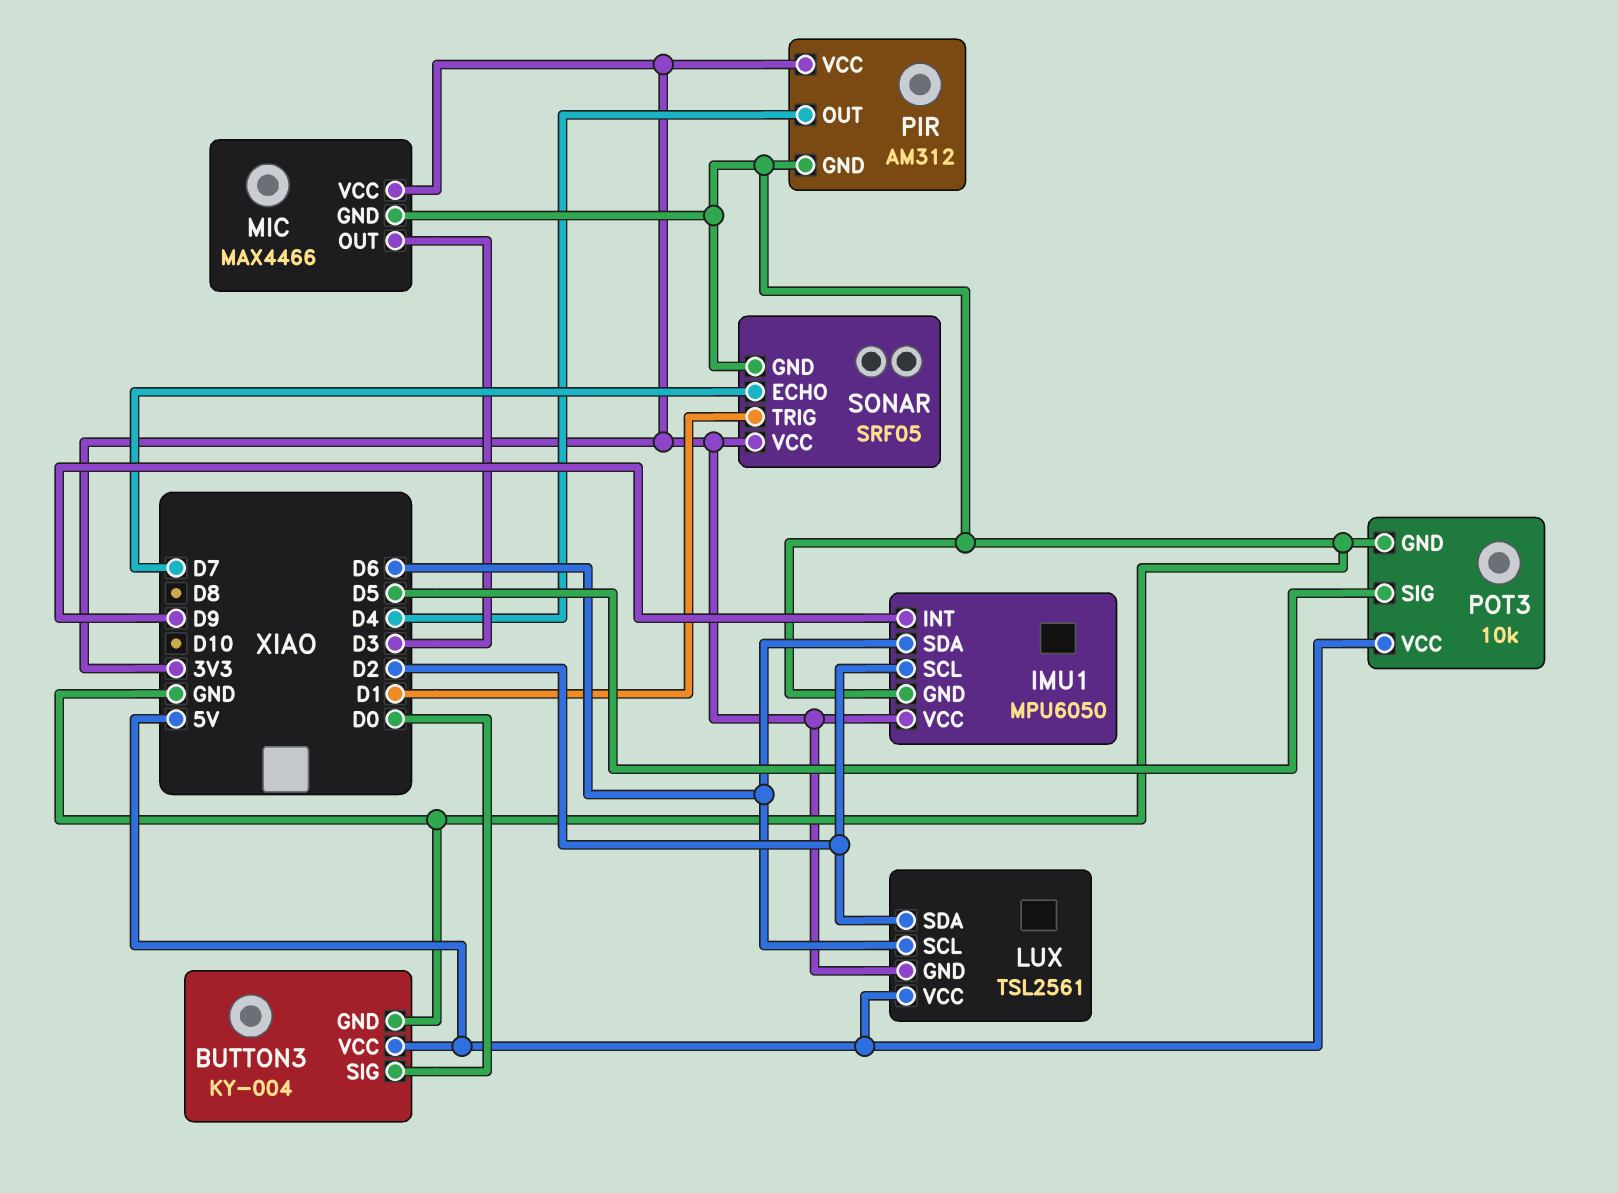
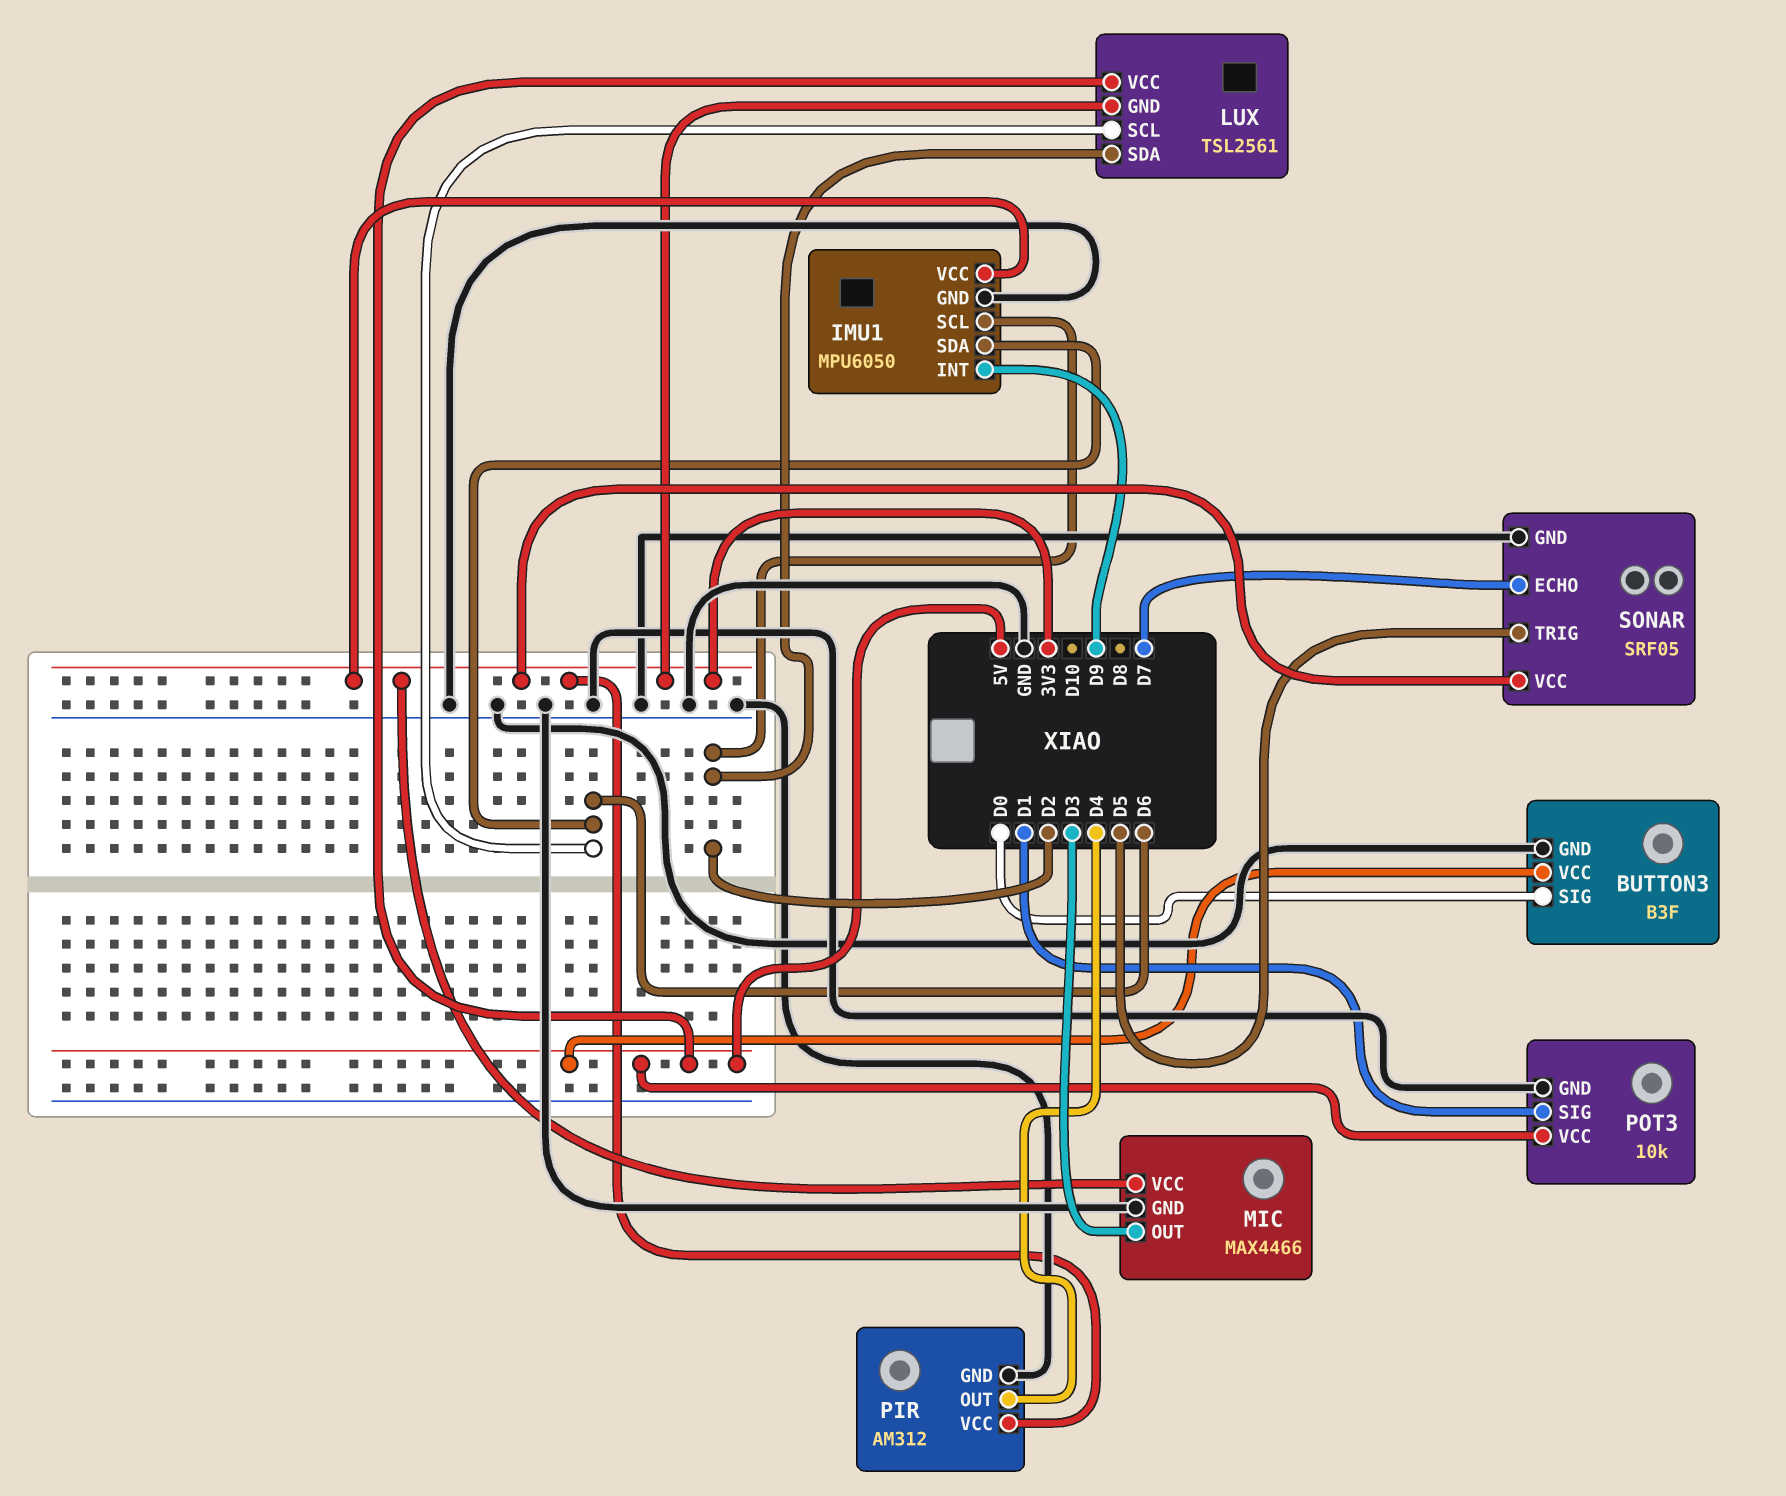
BUTTON3: KY-004 -> B3F
POT3 pin SIG: D5 -> D1
SONAR pin TRIG: D1 -> D5

